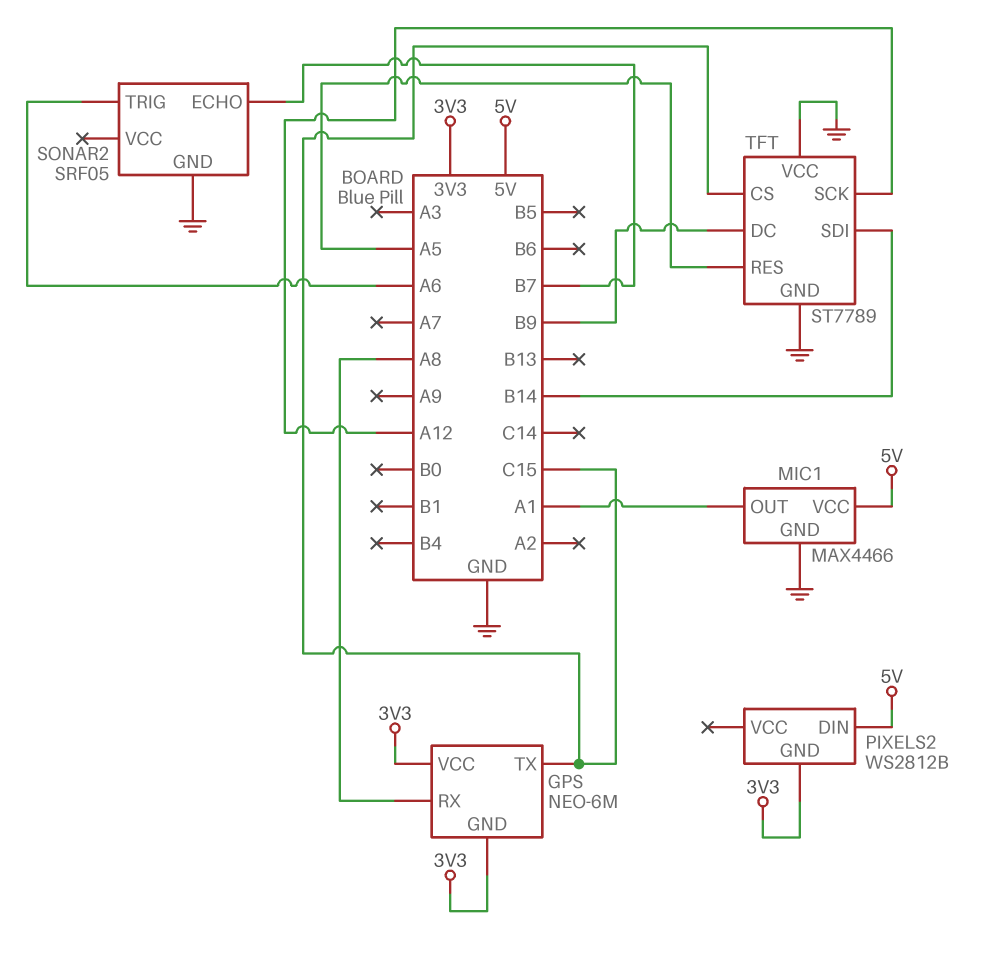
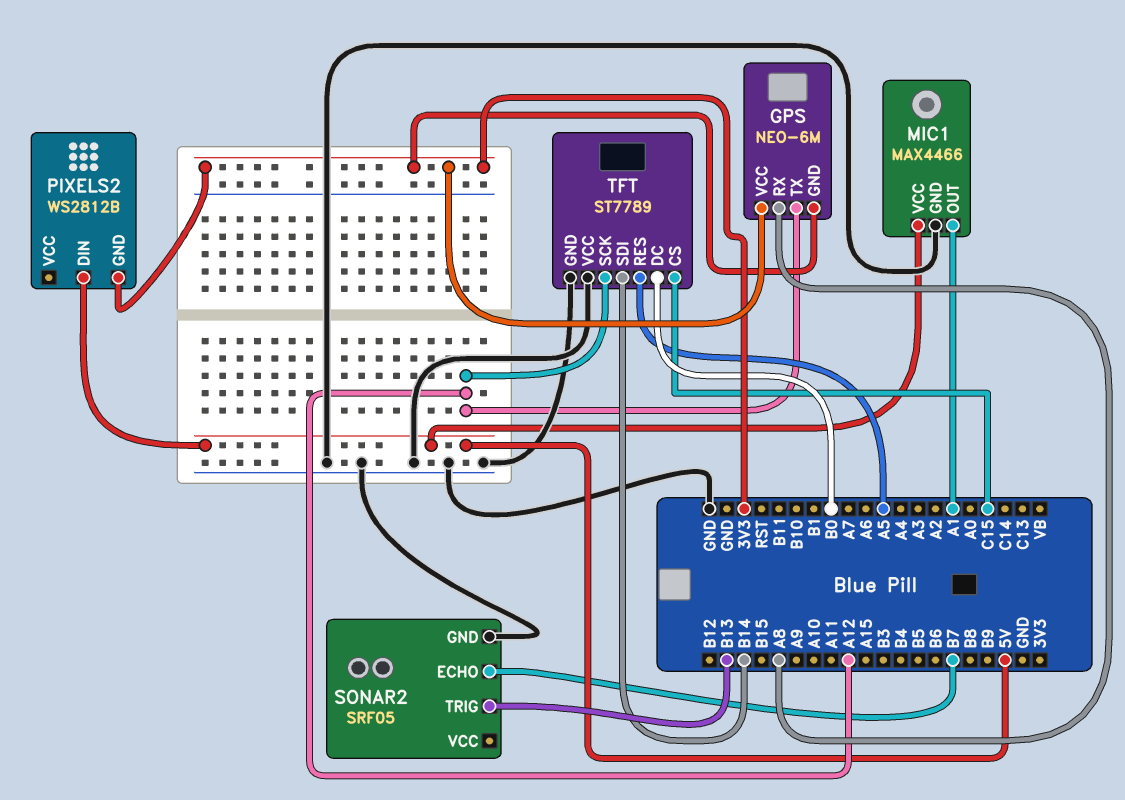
GPS pin TX: C15 -> A12
SONAR2 pin TRIG: A6 -> B13
TFT pin DC: B9 -> B0

